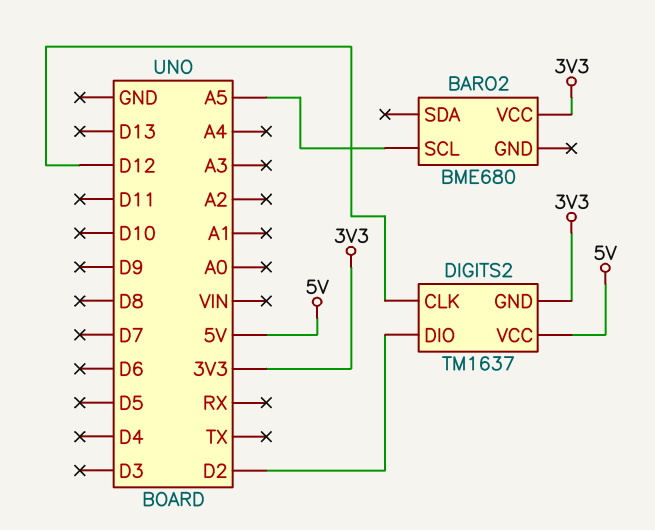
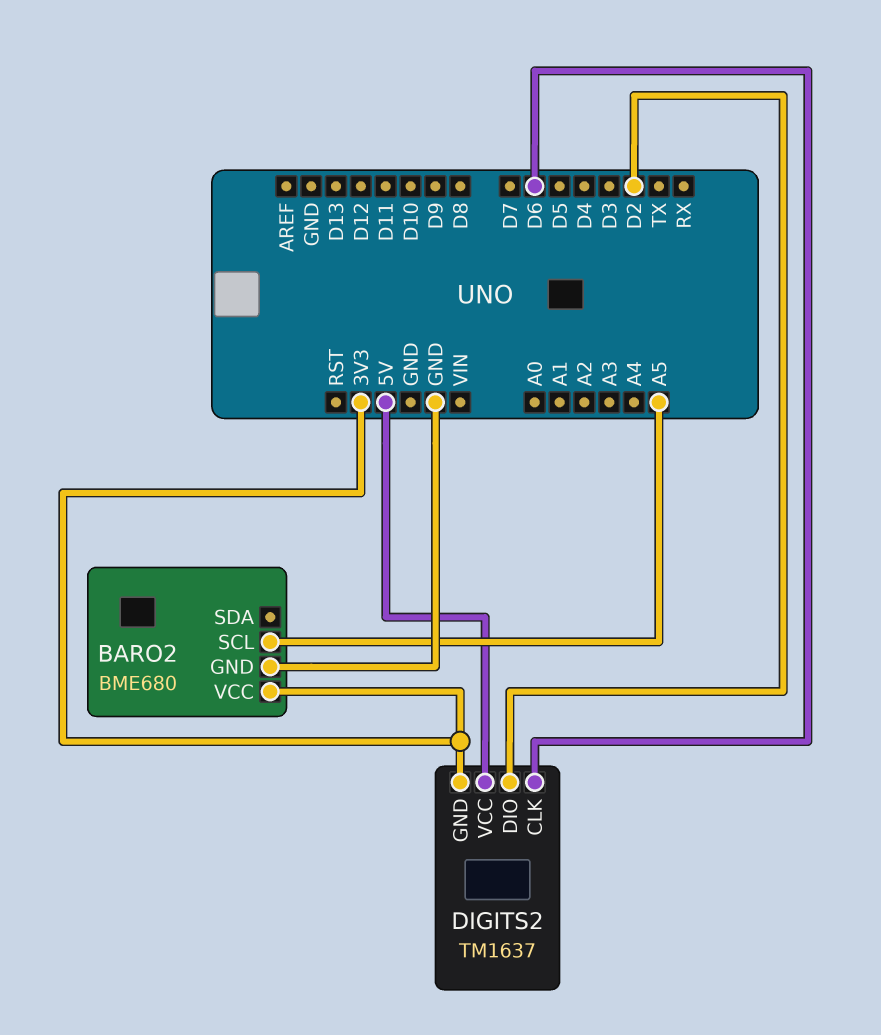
BARO2 pin GND: none -> GND
DIGITS2 pin CLK: D12 -> D6

